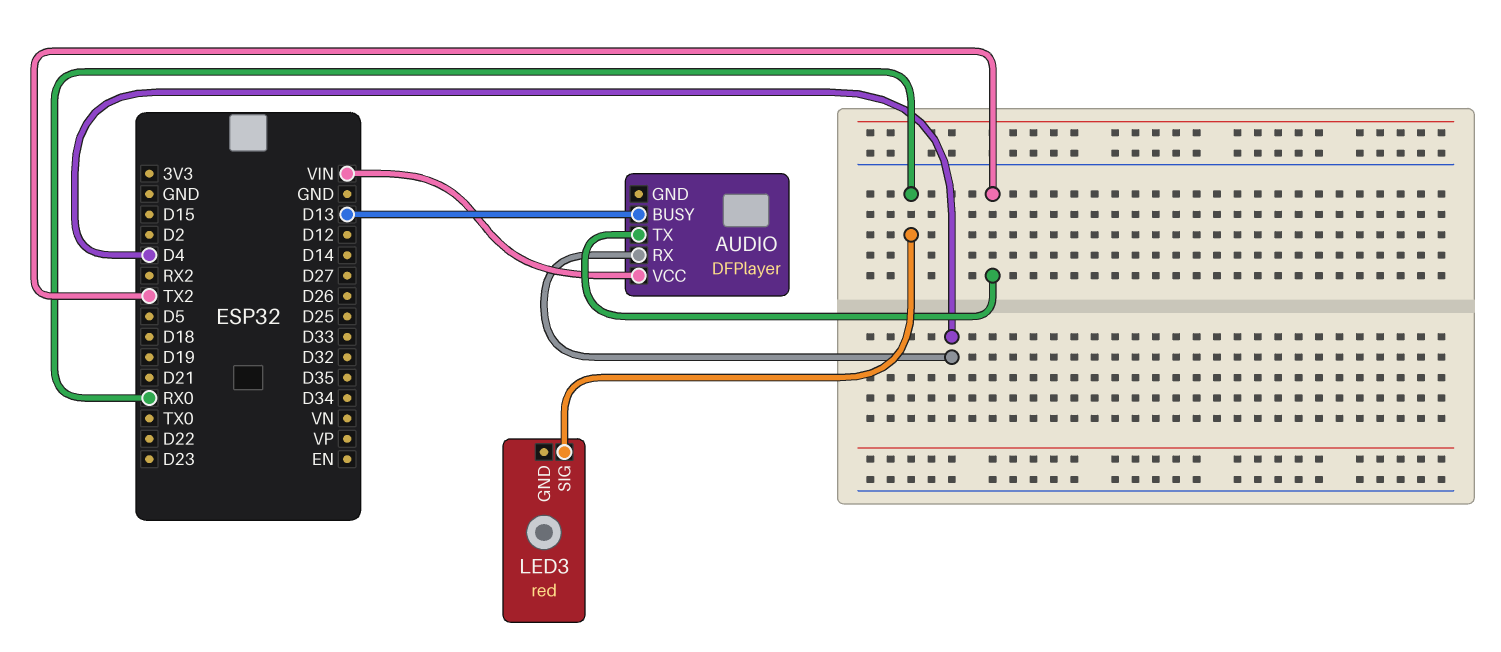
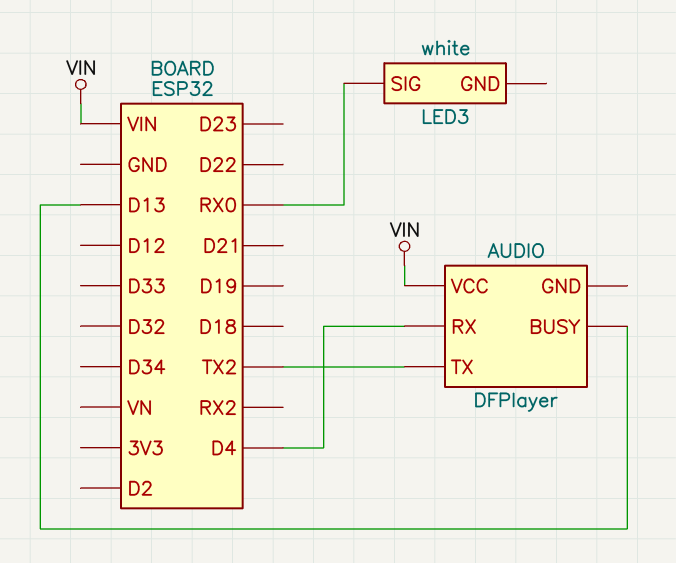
LED3: red -> white

